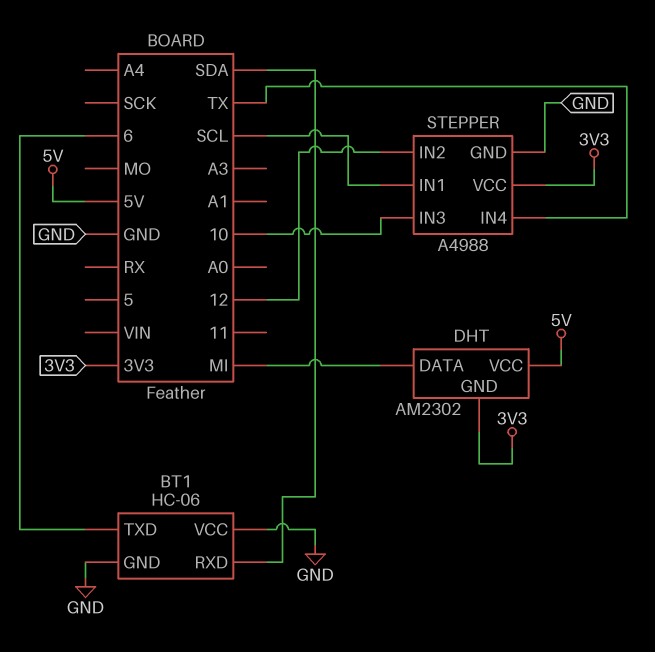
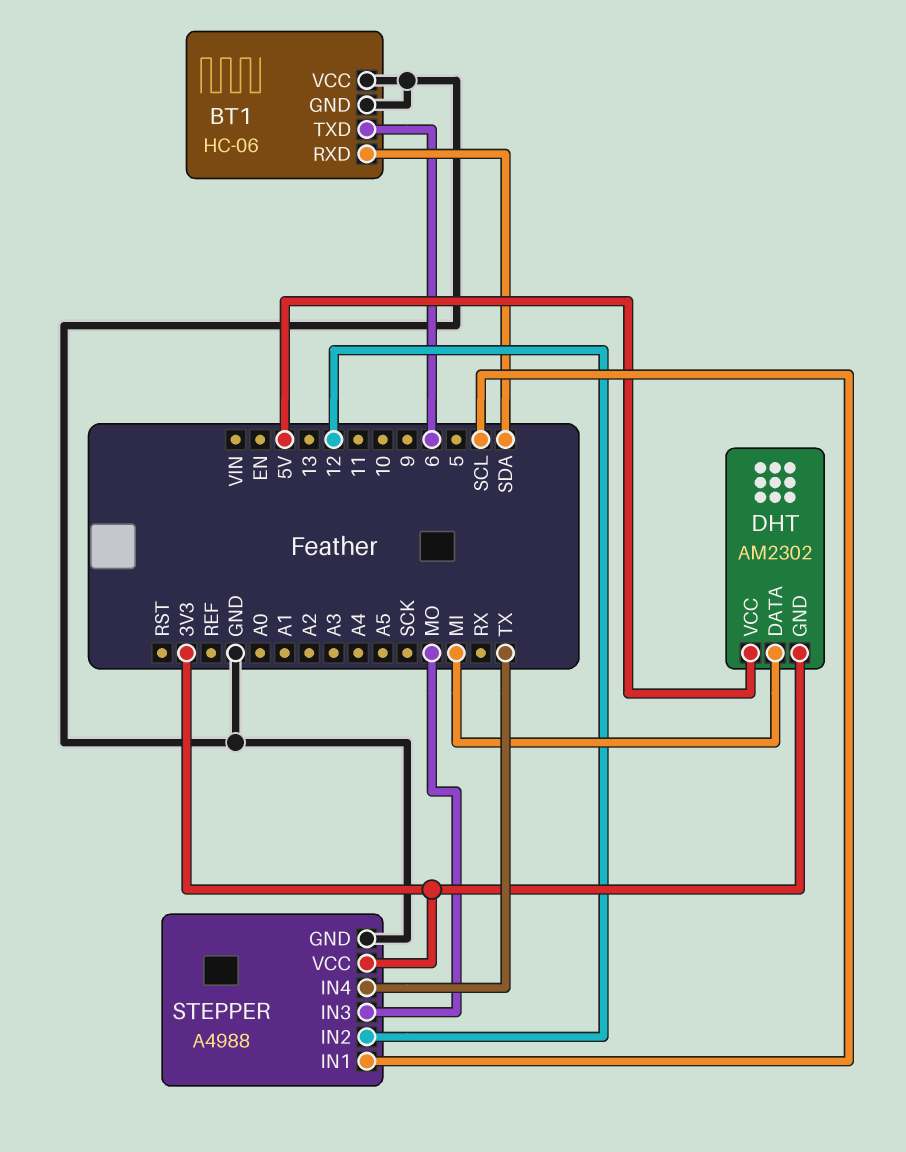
STEPPER pin IN3: 10 -> MO

